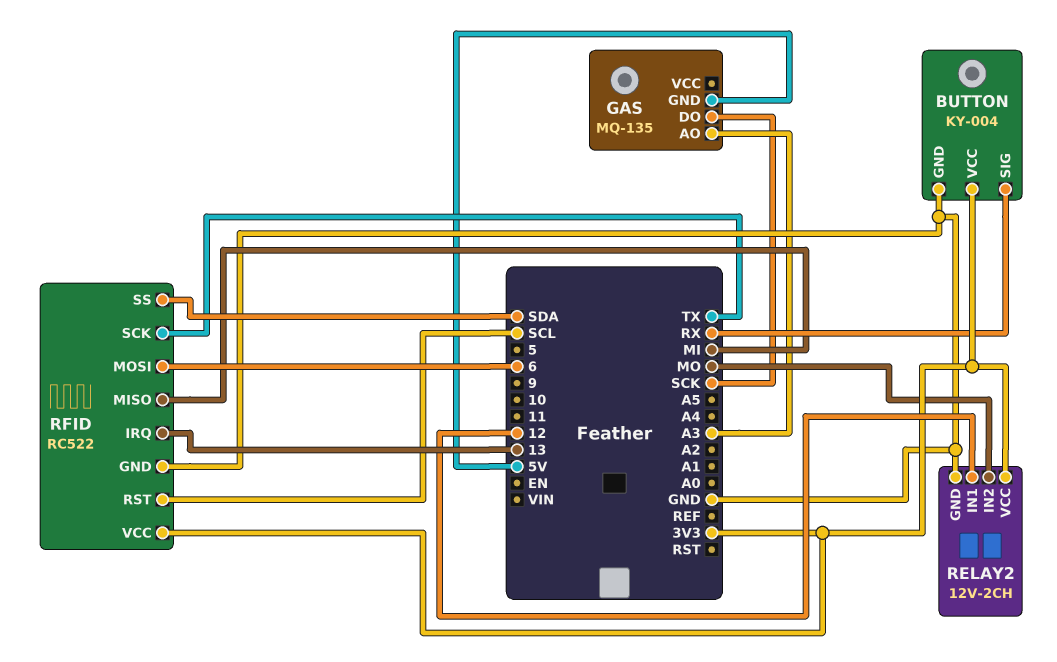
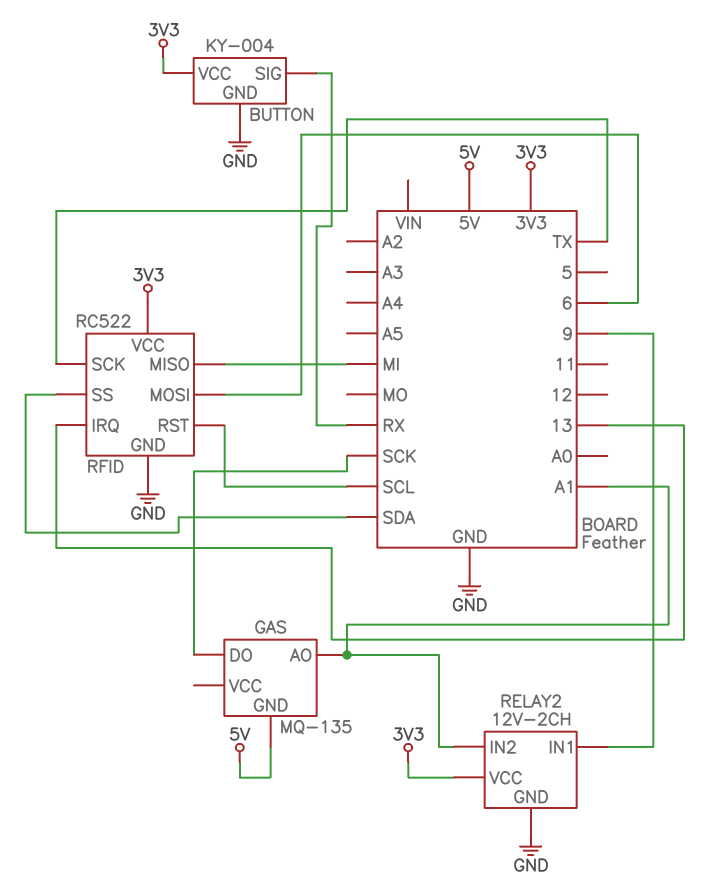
GAS pin AO: A3 -> A1
RELAY2 pin IN1: 12 -> 9
RELAY2 pin IN2: MO -> A1

